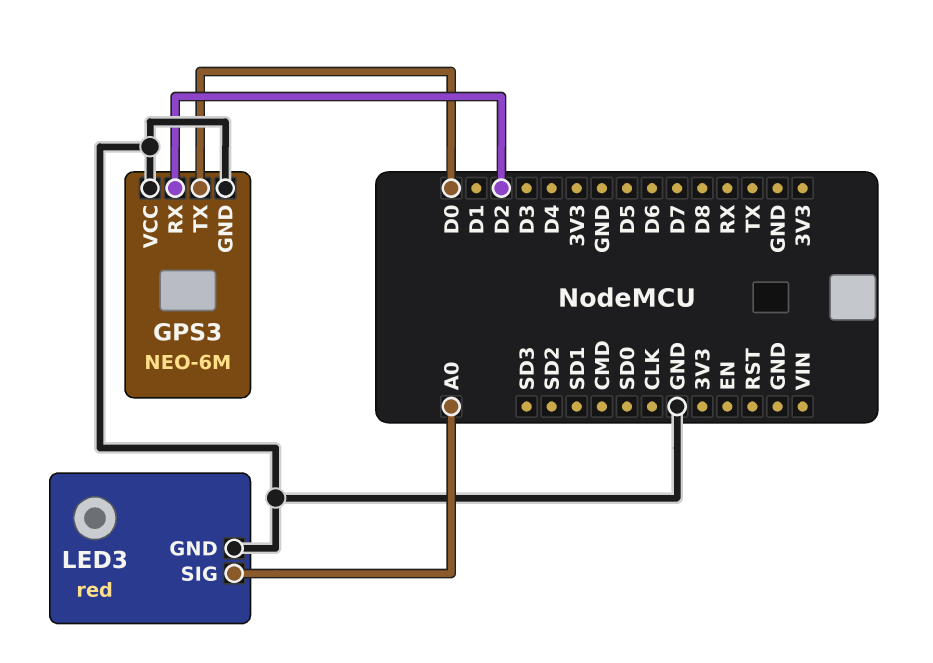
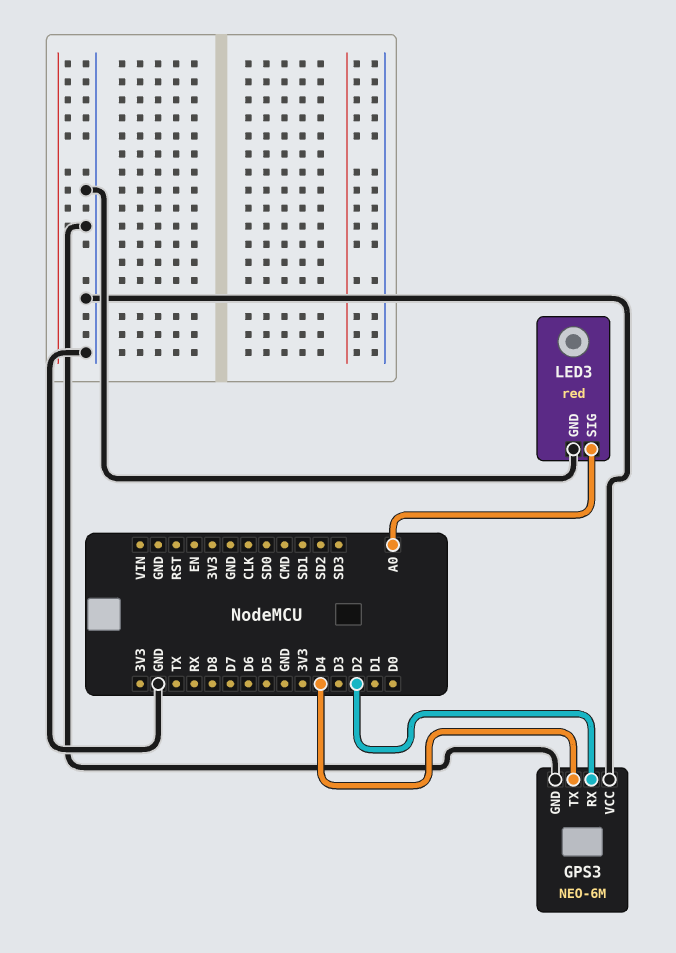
GPS3 pin TX: D0 -> D4

